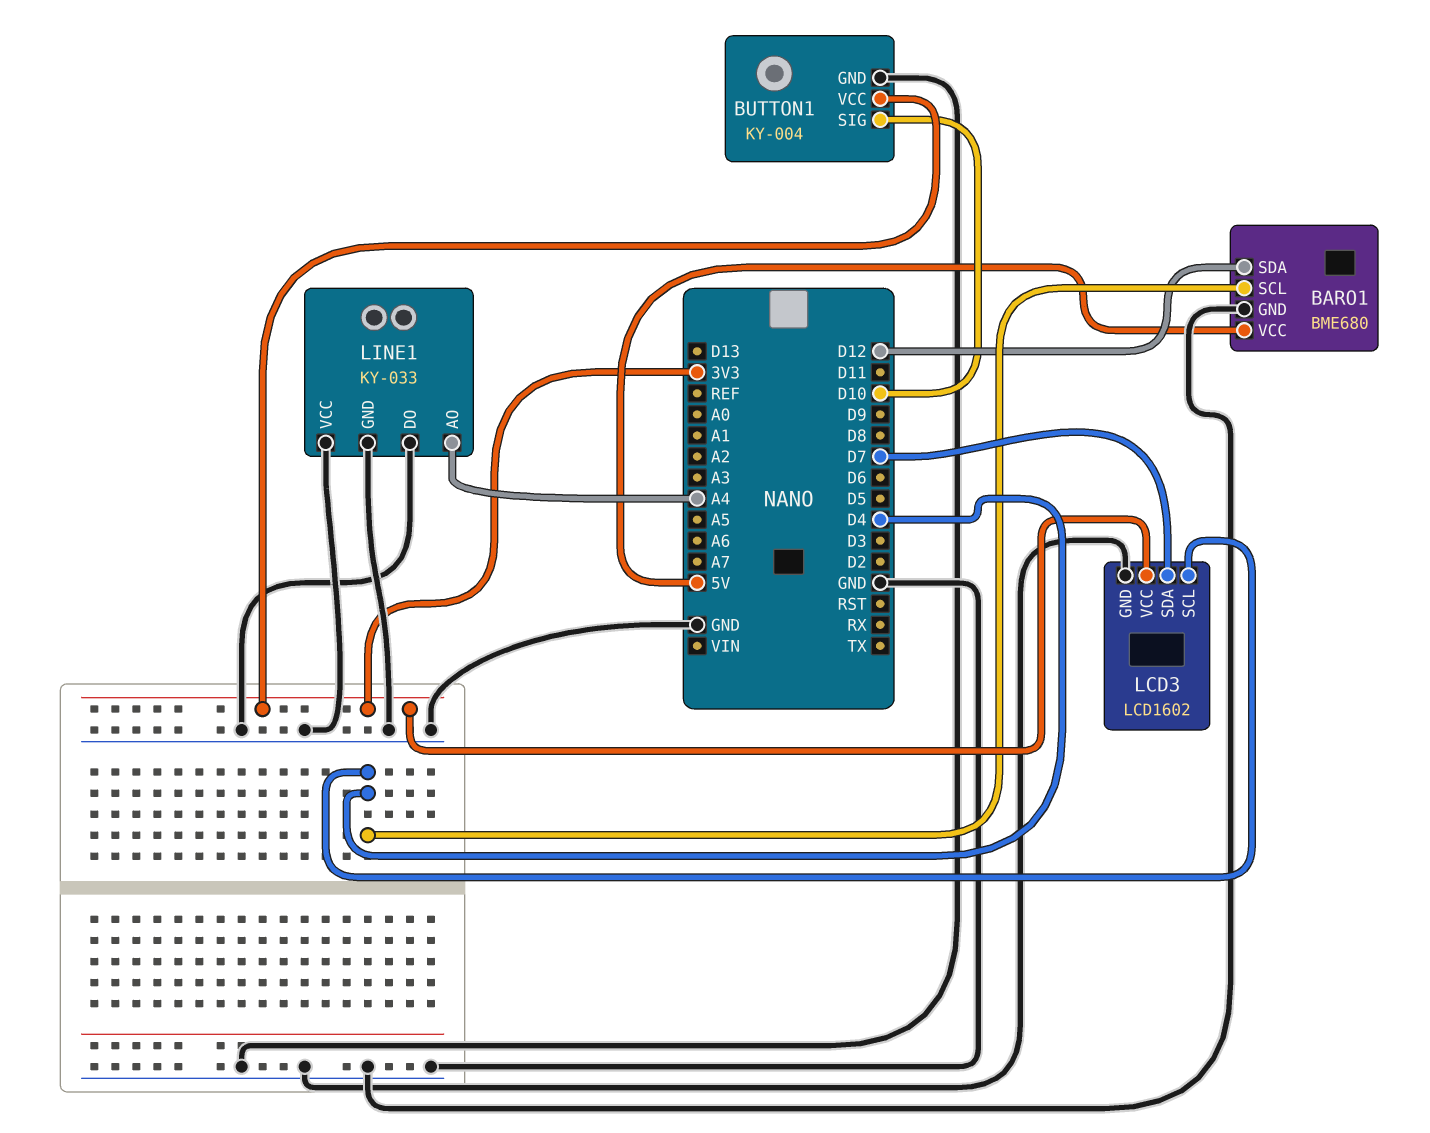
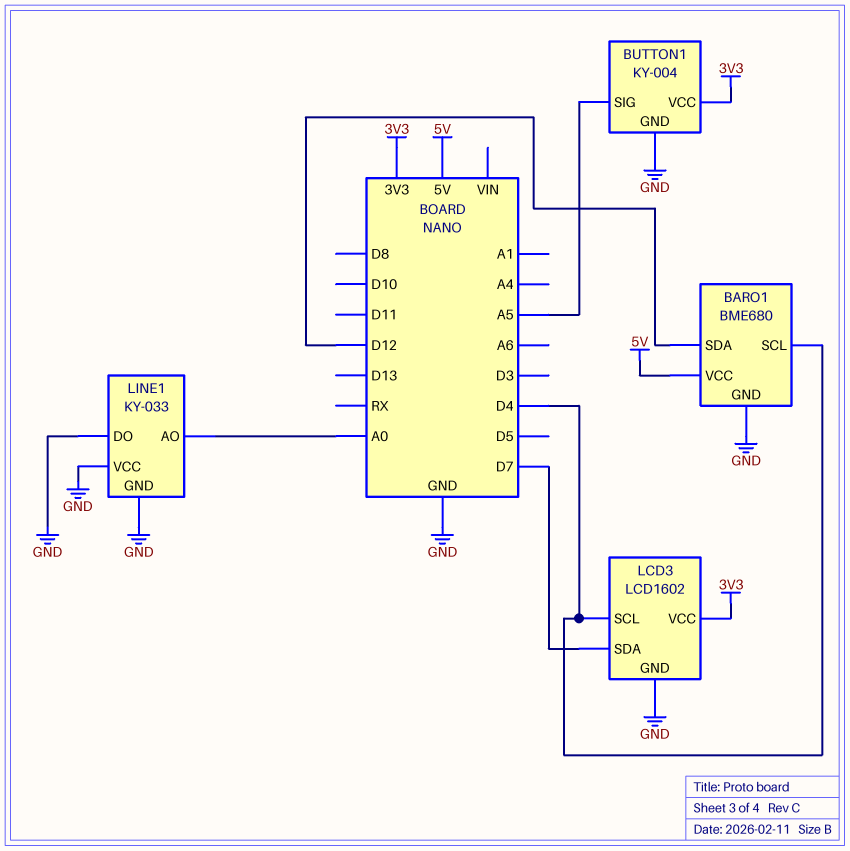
BUTTON1 pin SIG: D10 -> A5
LINE1 pin AO: A4 -> A0

